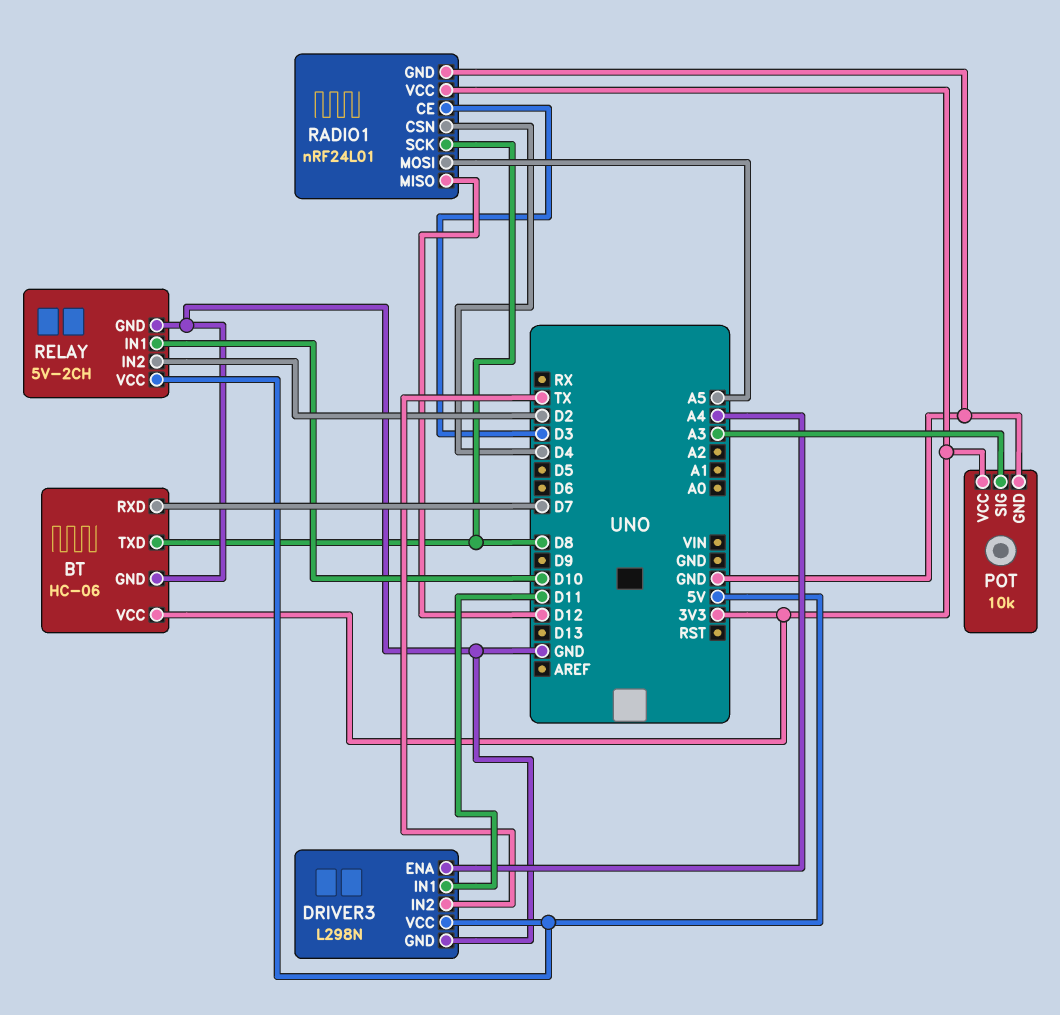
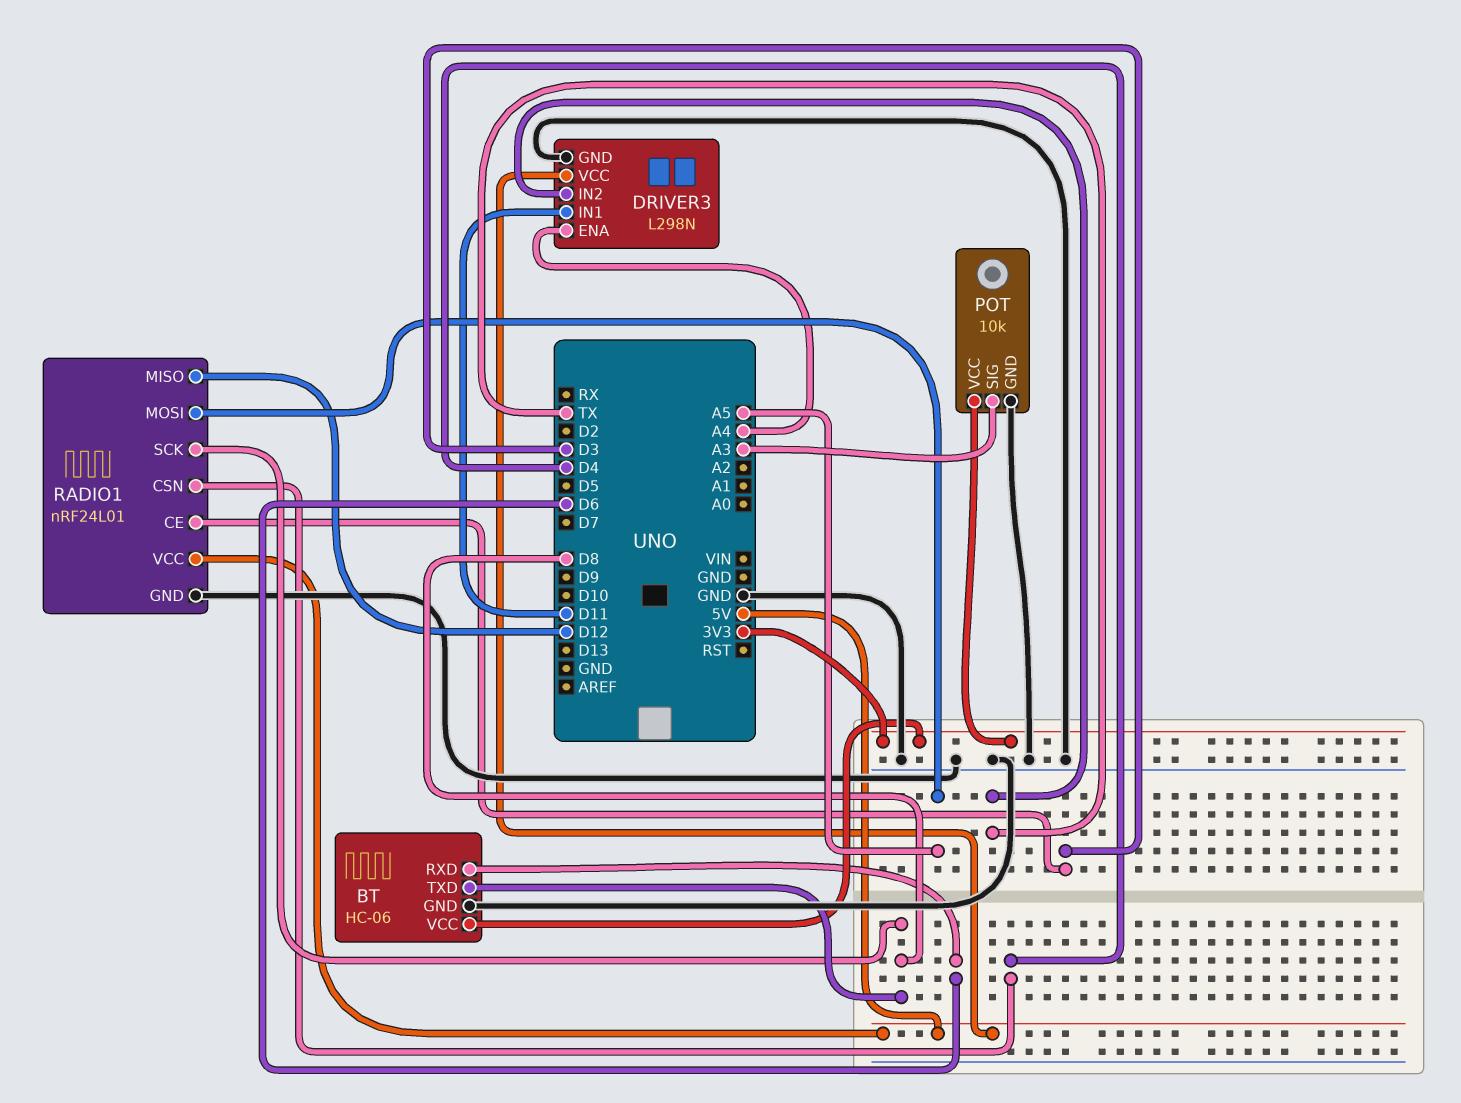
BT pin RXD: D7 -> D6
RADIO1 pin VCC: 3V3 -> 5V
RELAY: 5V-2CH -> none
RELAY pin GND: GND -> none
RELAY pin IN1: D10 -> none
RELAY pin IN2: D2 -> none
RELAY pin VCC: 5V -> none

